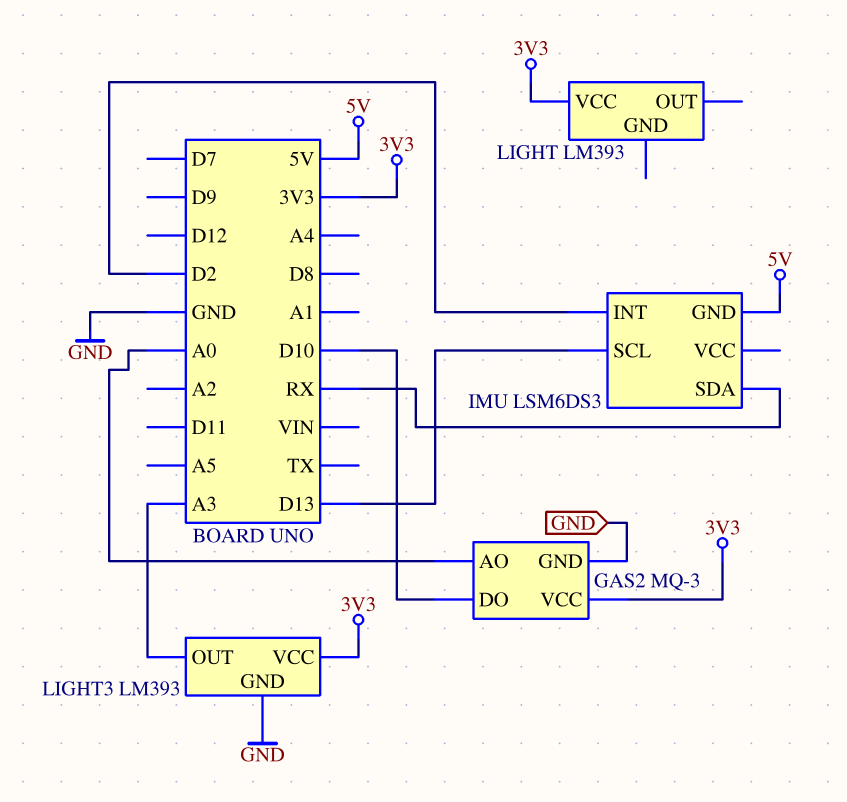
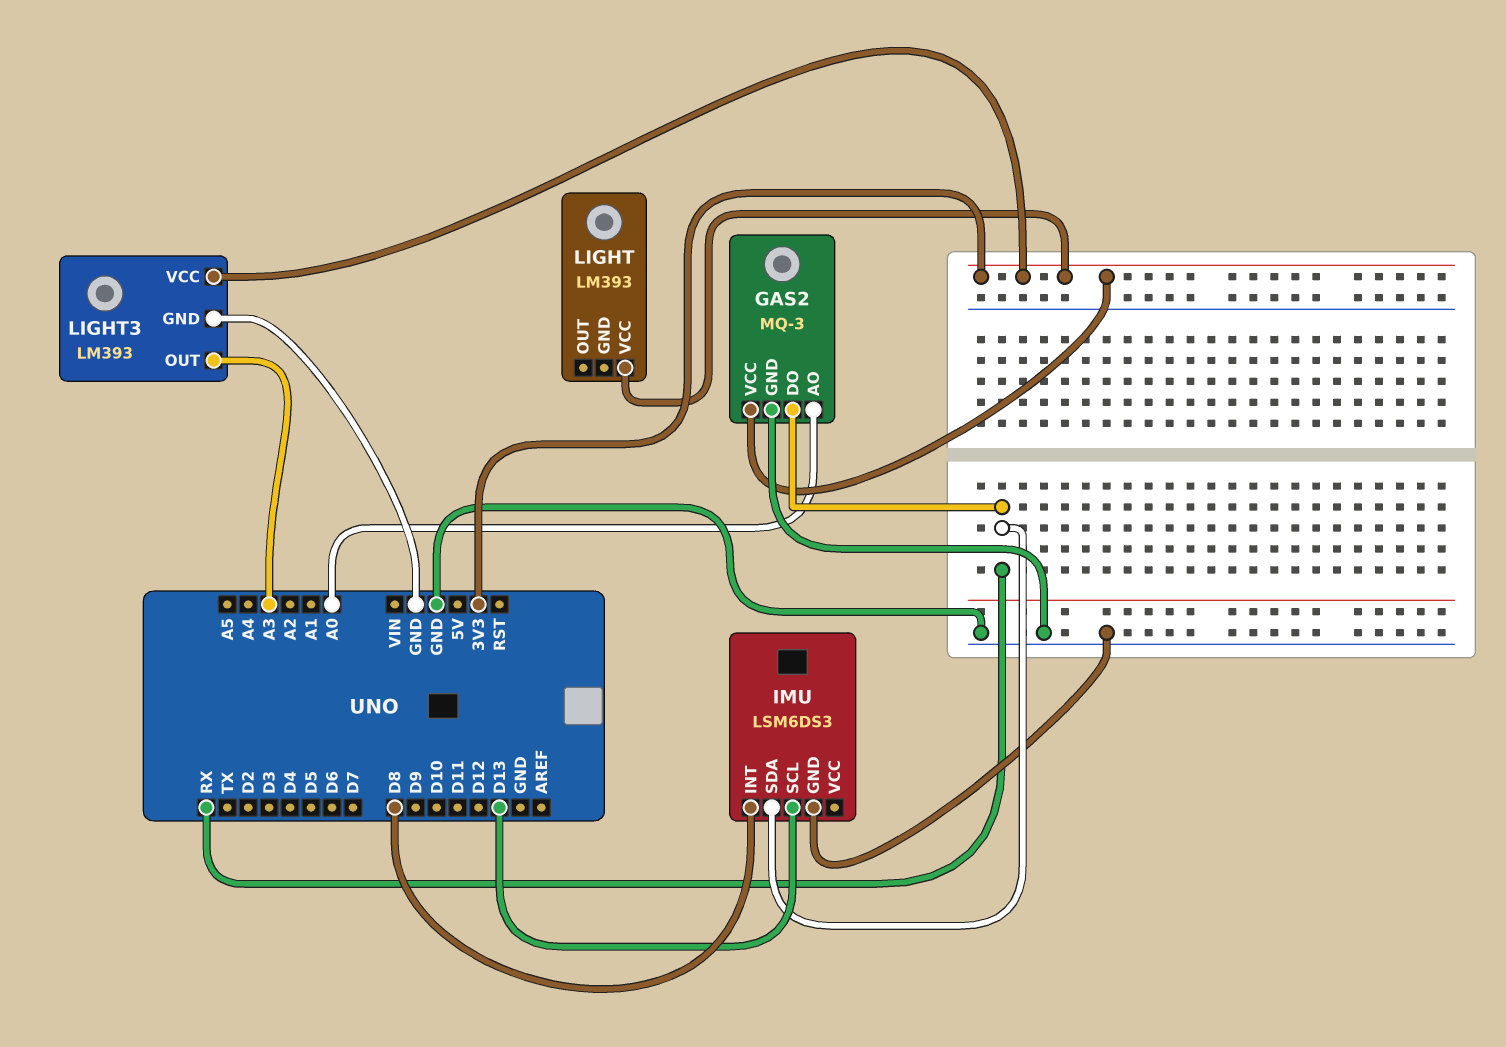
GAS2 pin DO: D10 -> RX
IMU pin GND: 5V -> GND
IMU pin INT: D2 -> D8

